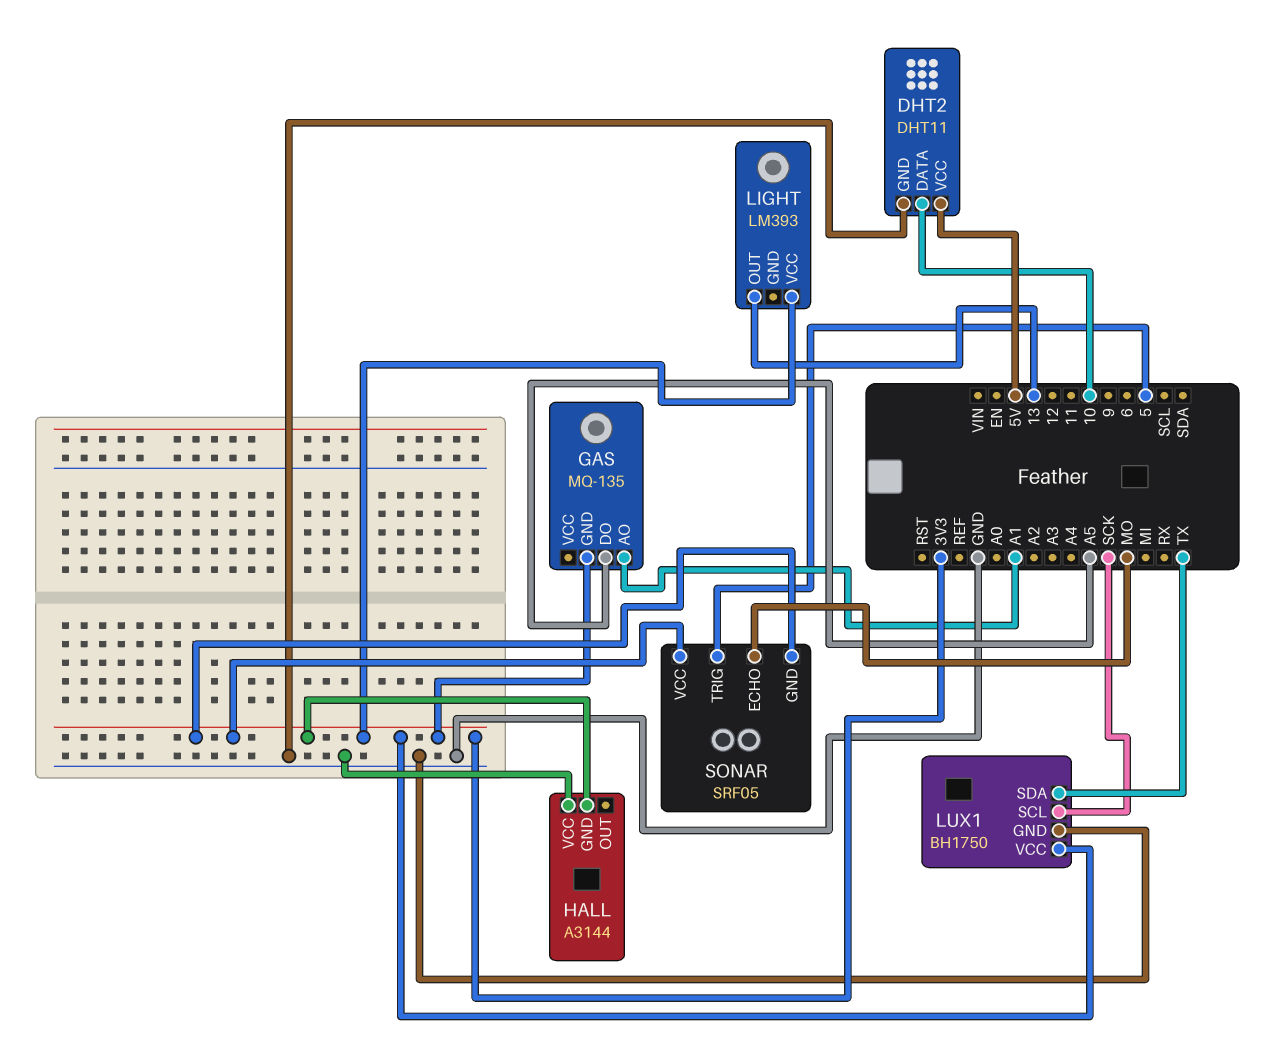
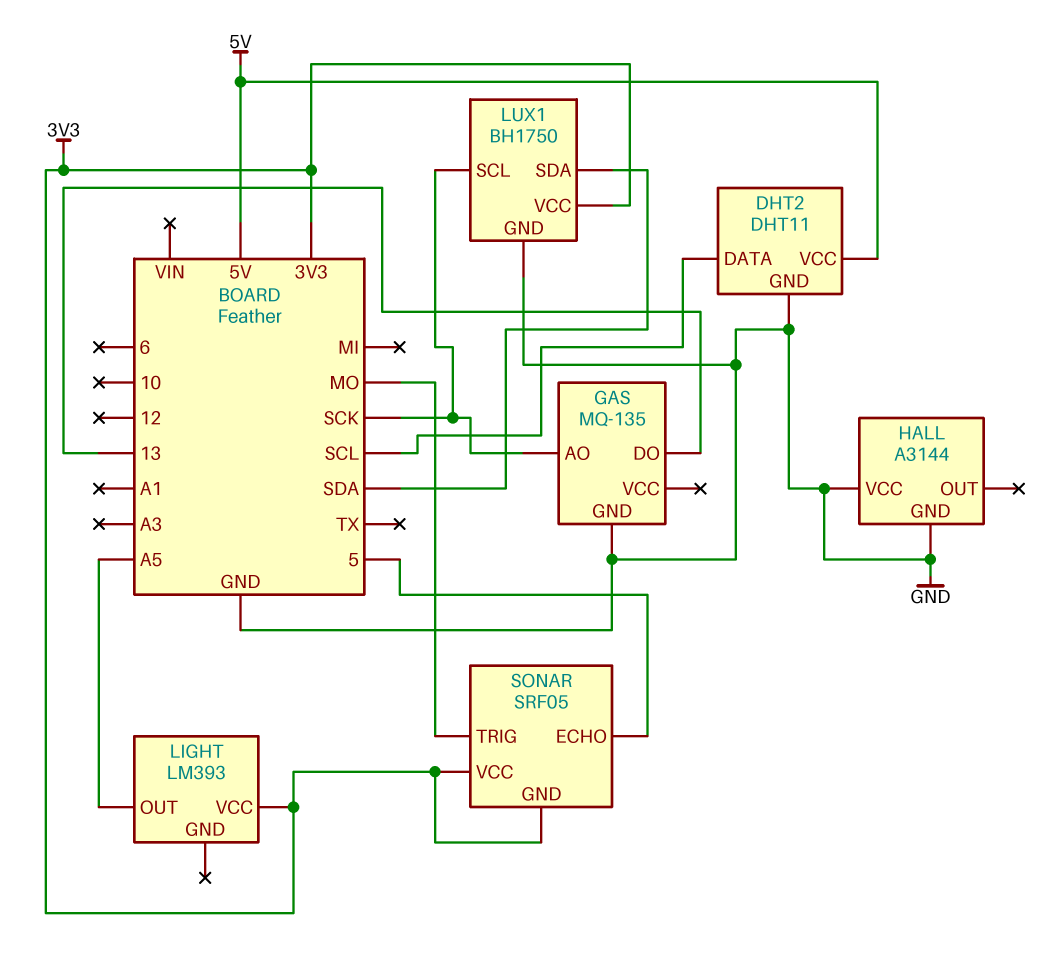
DHT2 pin DATA: 10 -> SCL
GAS pin AO: A1 -> SCK
GAS pin DO: A5 -> 13
GAS pin GND: 3V3 -> GND
HALL pin GND: 3V3 -> GND
LIGHT pin OUT: 13 -> A5
LUX1 pin SDA: TX -> SDA
SONAR pin ECHO: MO -> 5
SONAR pin TRIG: 5 -> MO

